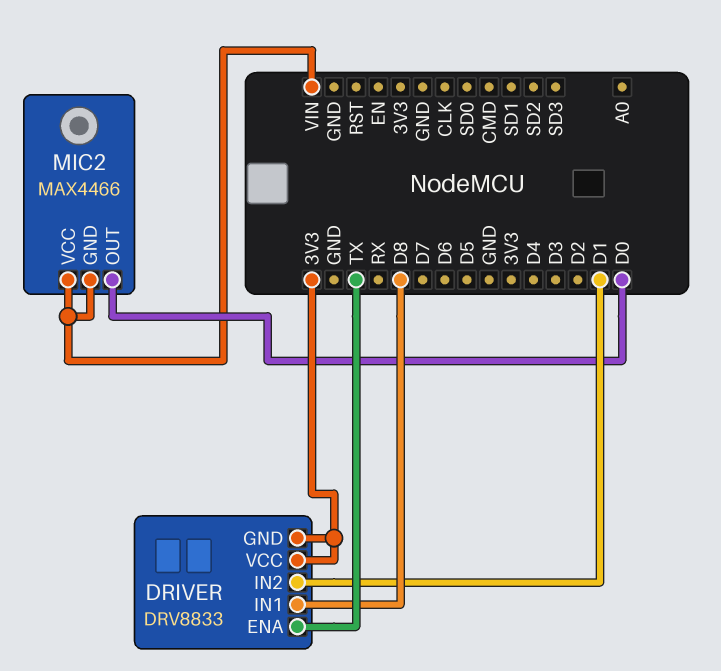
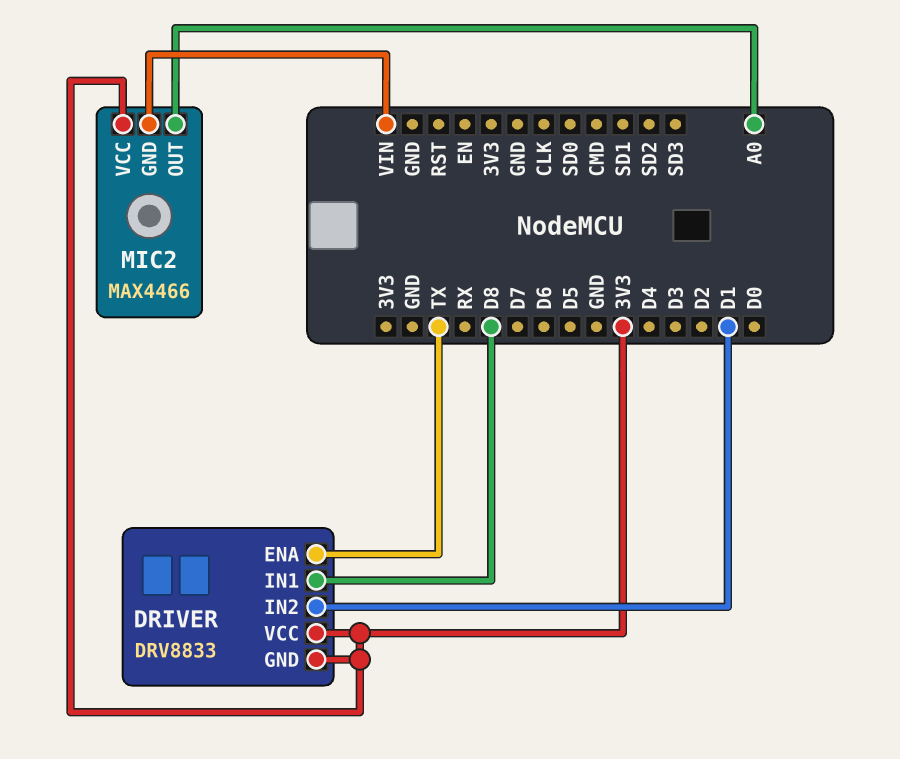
MIC2 pin OUT: D0 -> A0
MIC2 pin VCC: VIN -> 3V3

